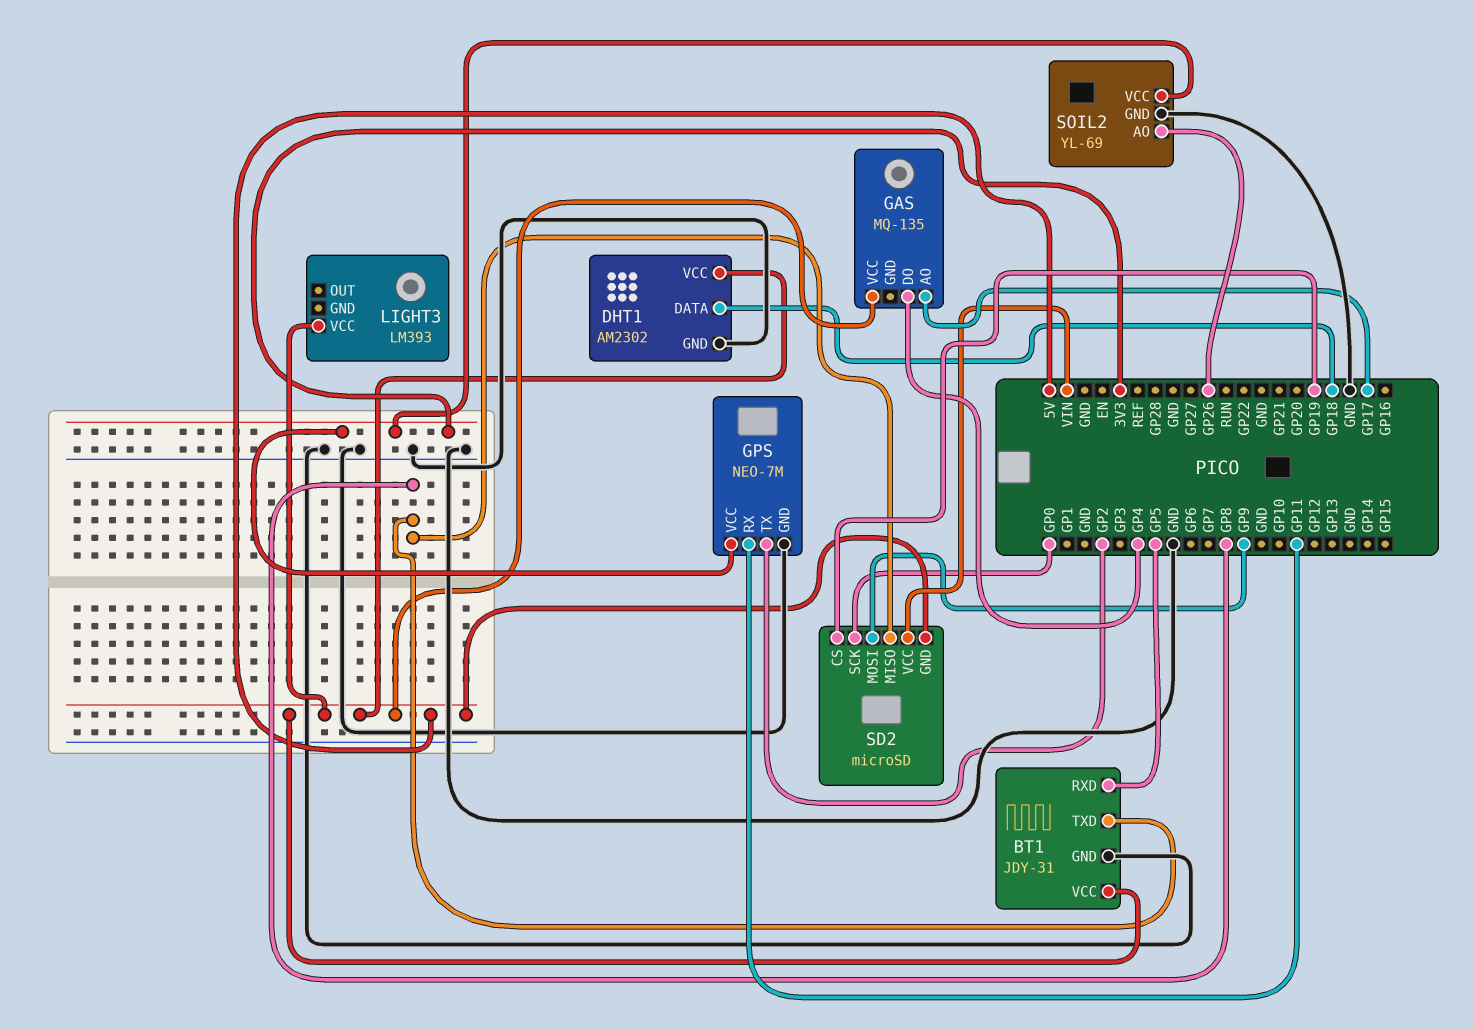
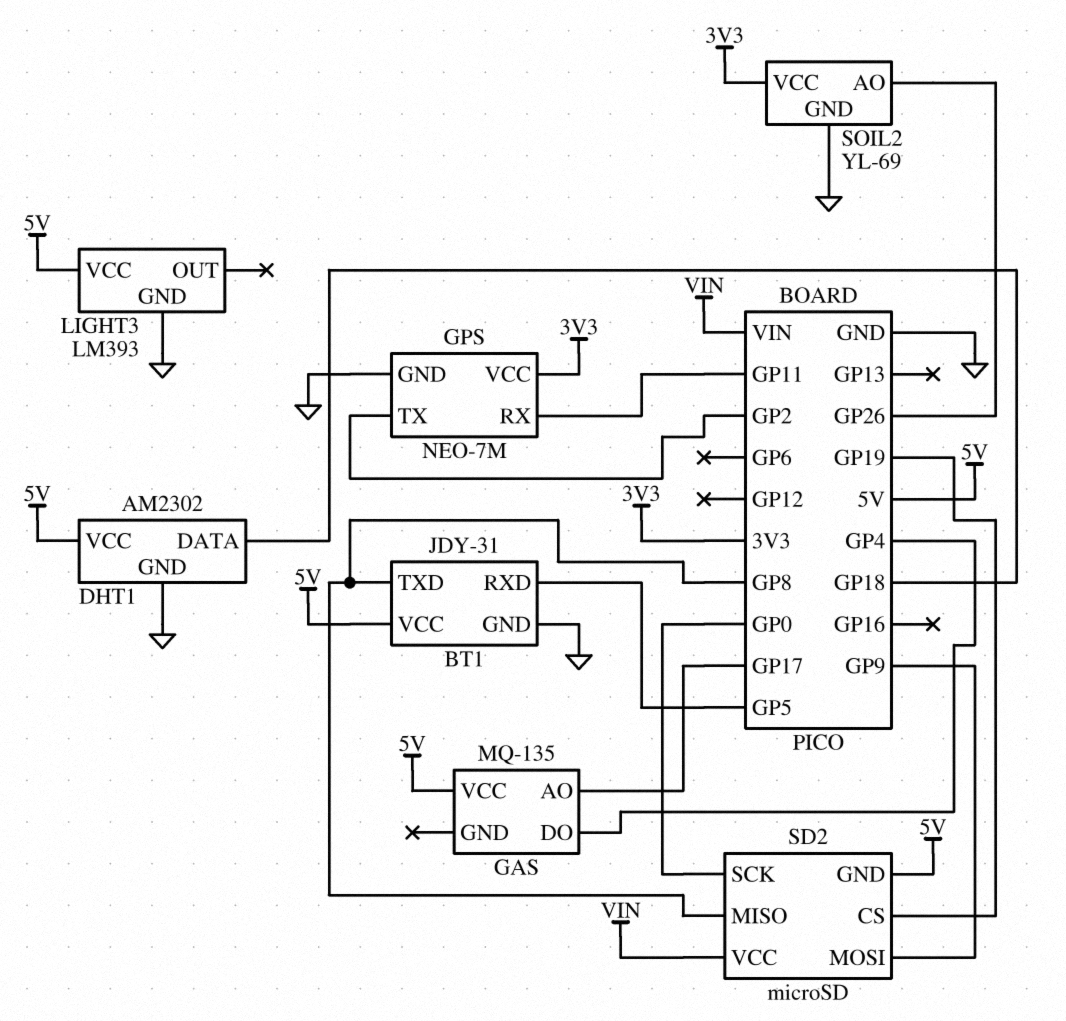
LIGHT3 pin GND: none -> GND

